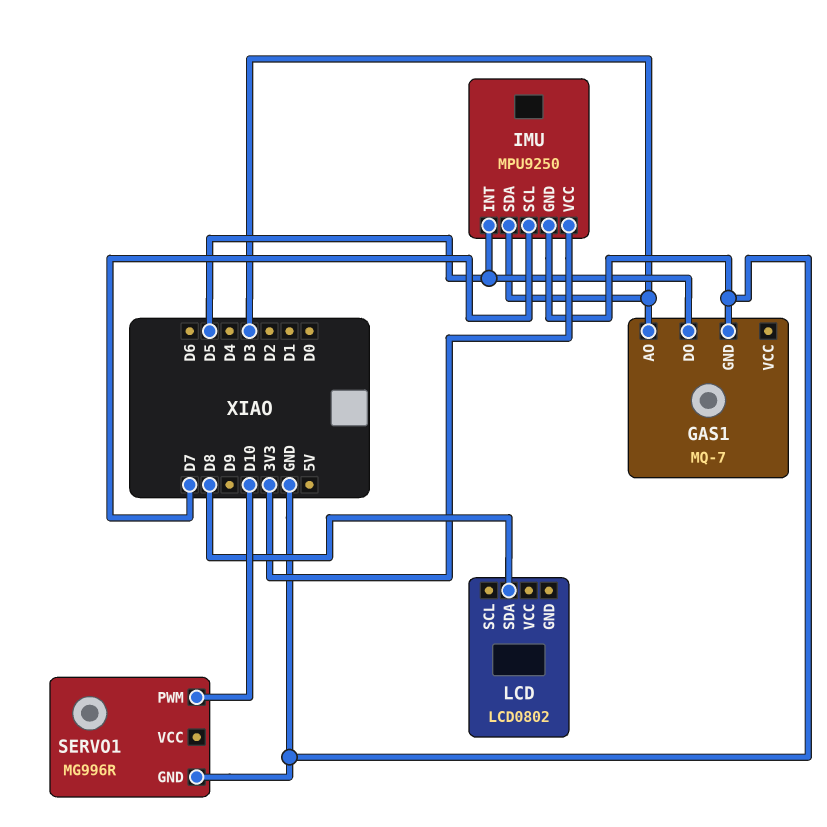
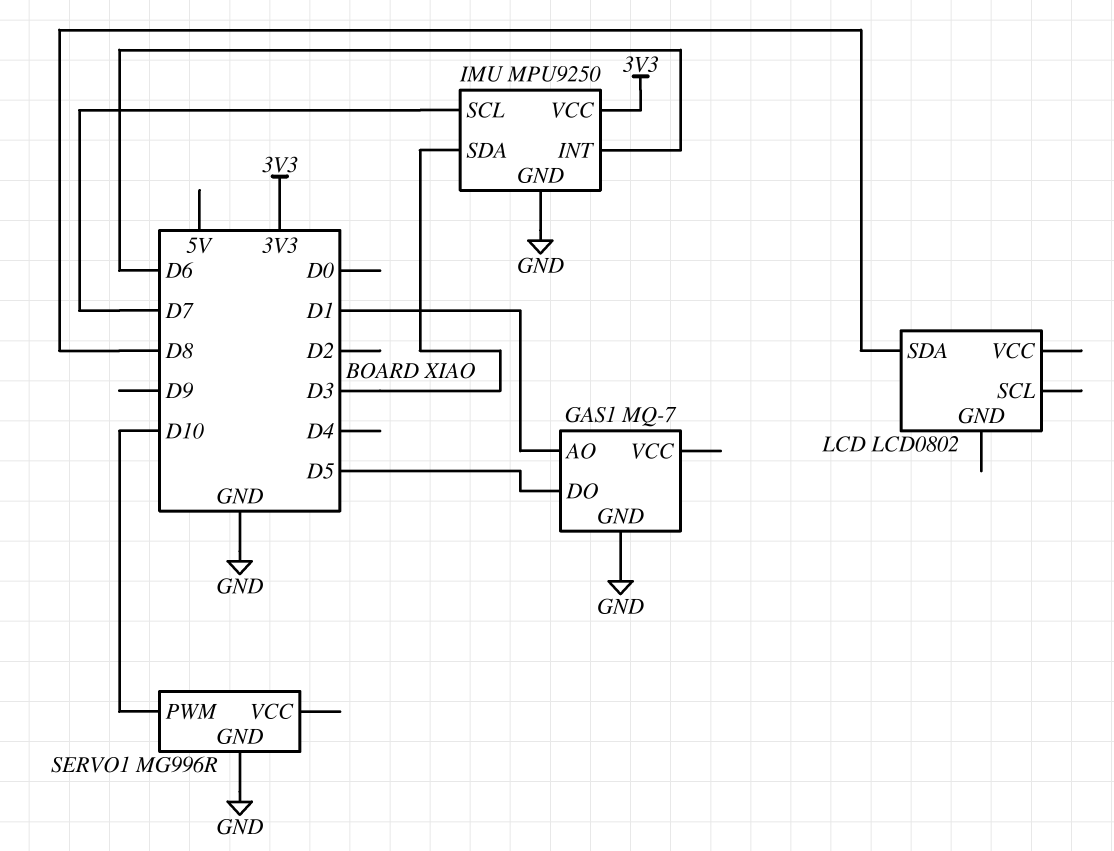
GAS1 pin AO: D3 -> D1
IMU pin INT: D5 -> D6

